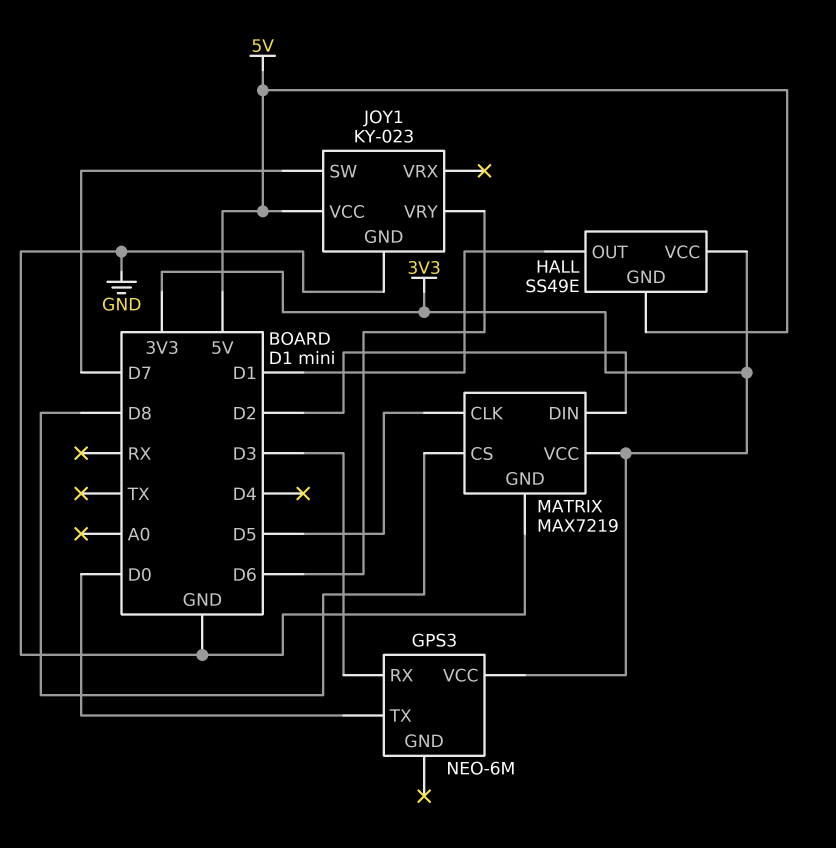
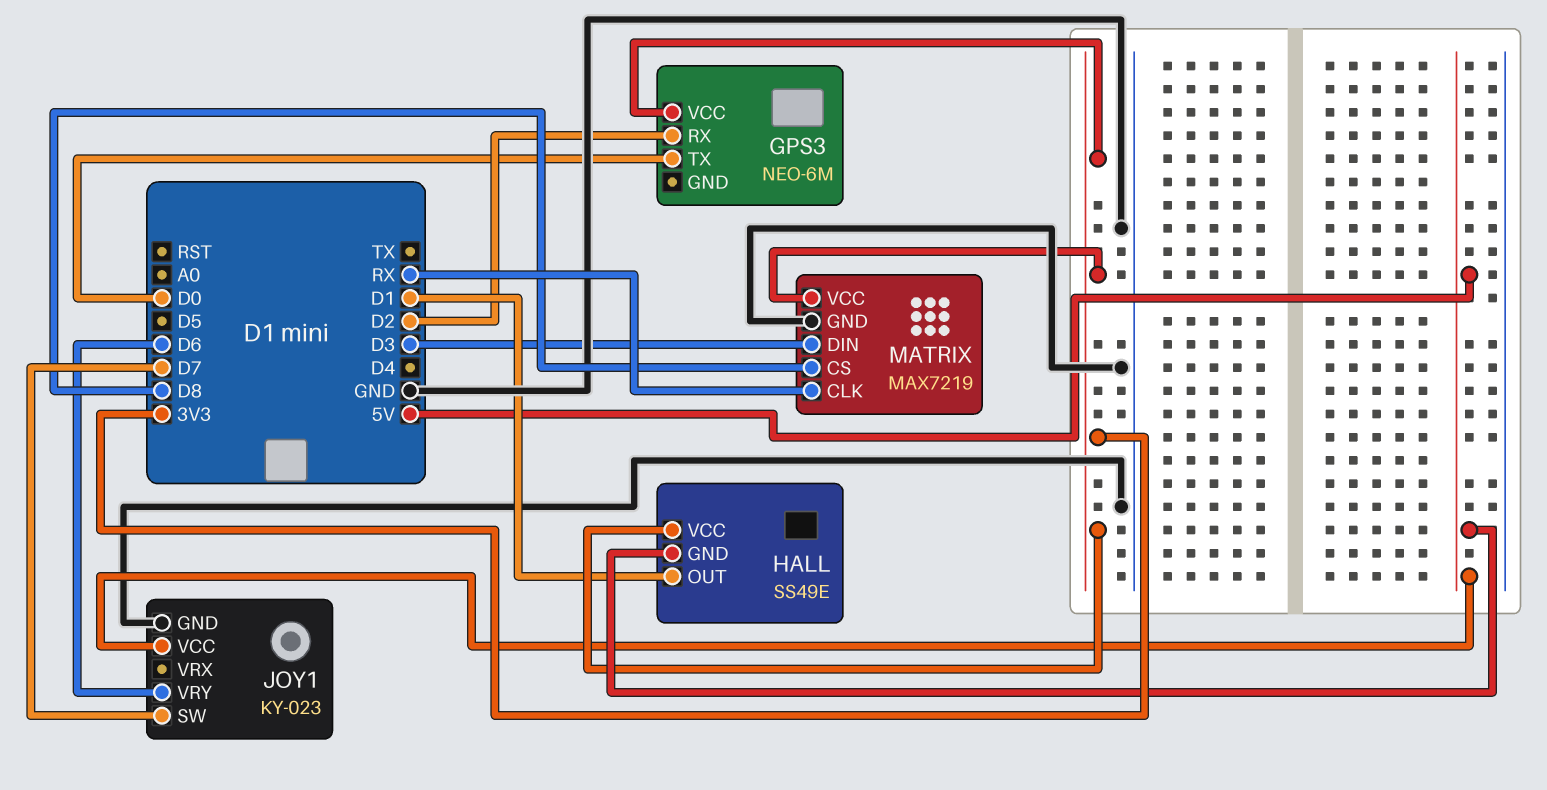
GPS3 pin RX: D3 -> D2
MATRIX pin CLK: D5 -> RX
MATRIX pin DIN: D2 -> D3

